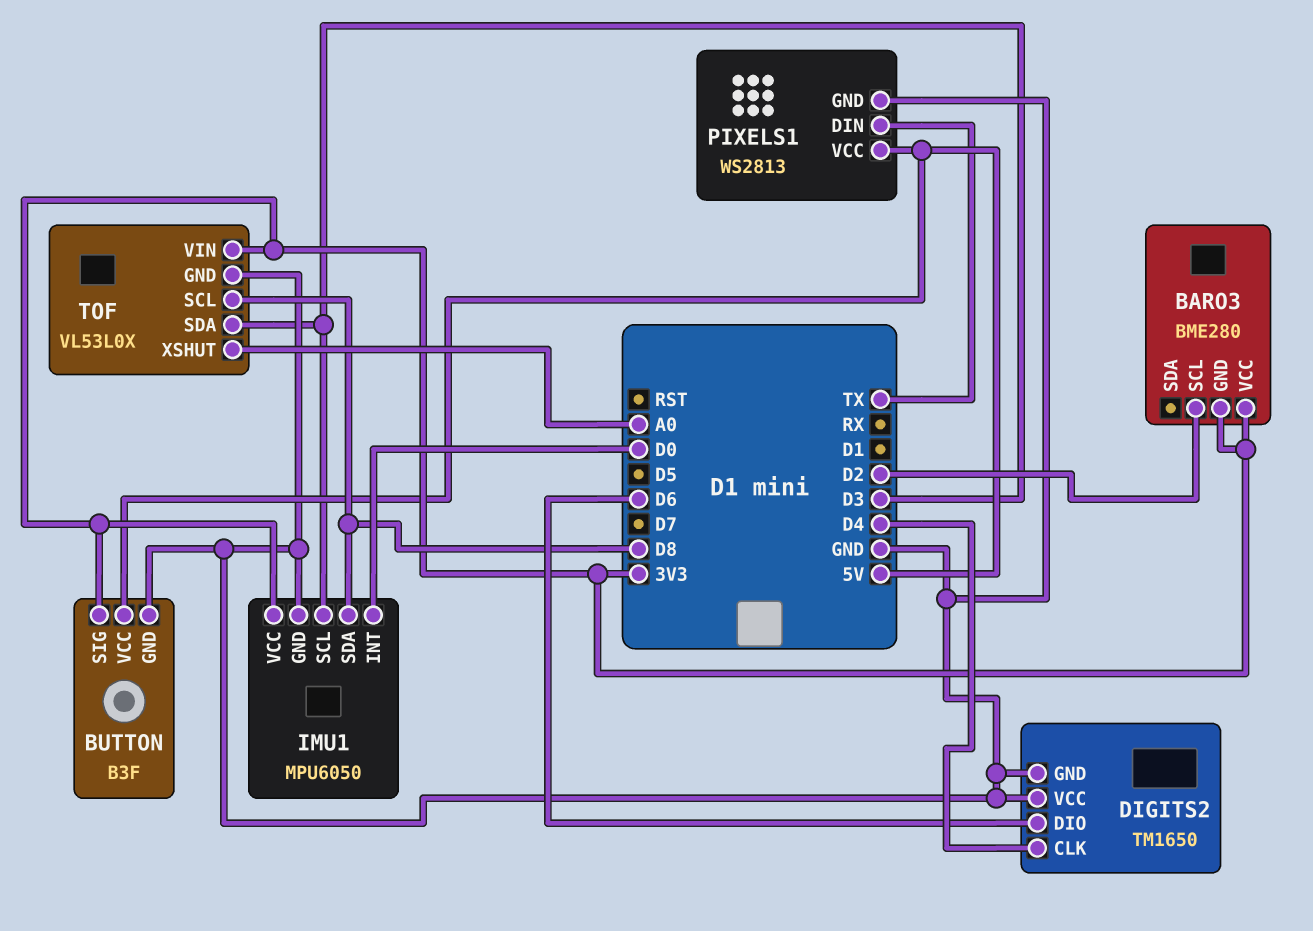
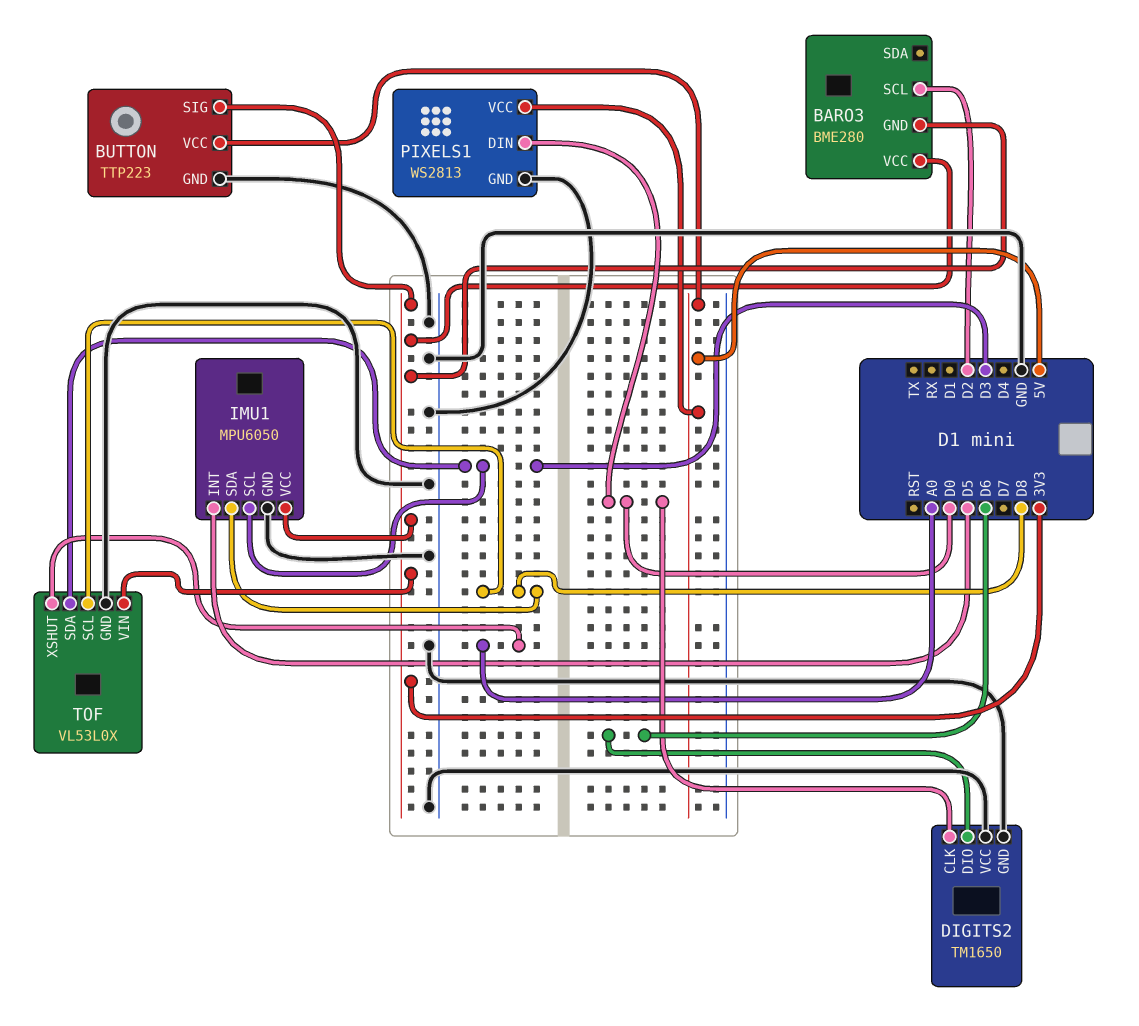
BUTTON: B3F -> TTP223
DIGITS2 pin CLK: D4 -> D0
IMU1 pin INT: D0 -> D5
PIXELS1 pin DIN: TX -> D0

